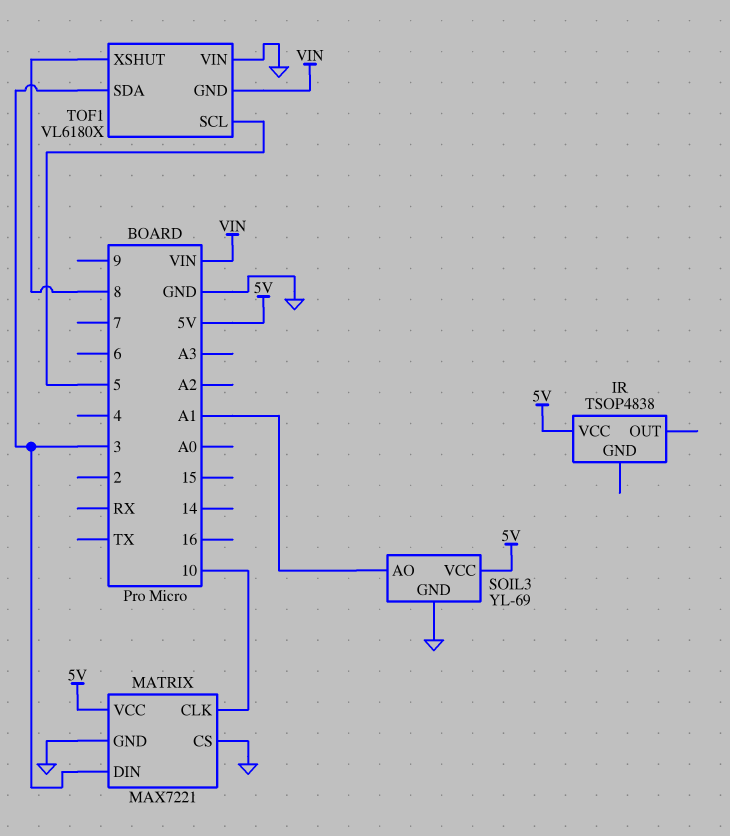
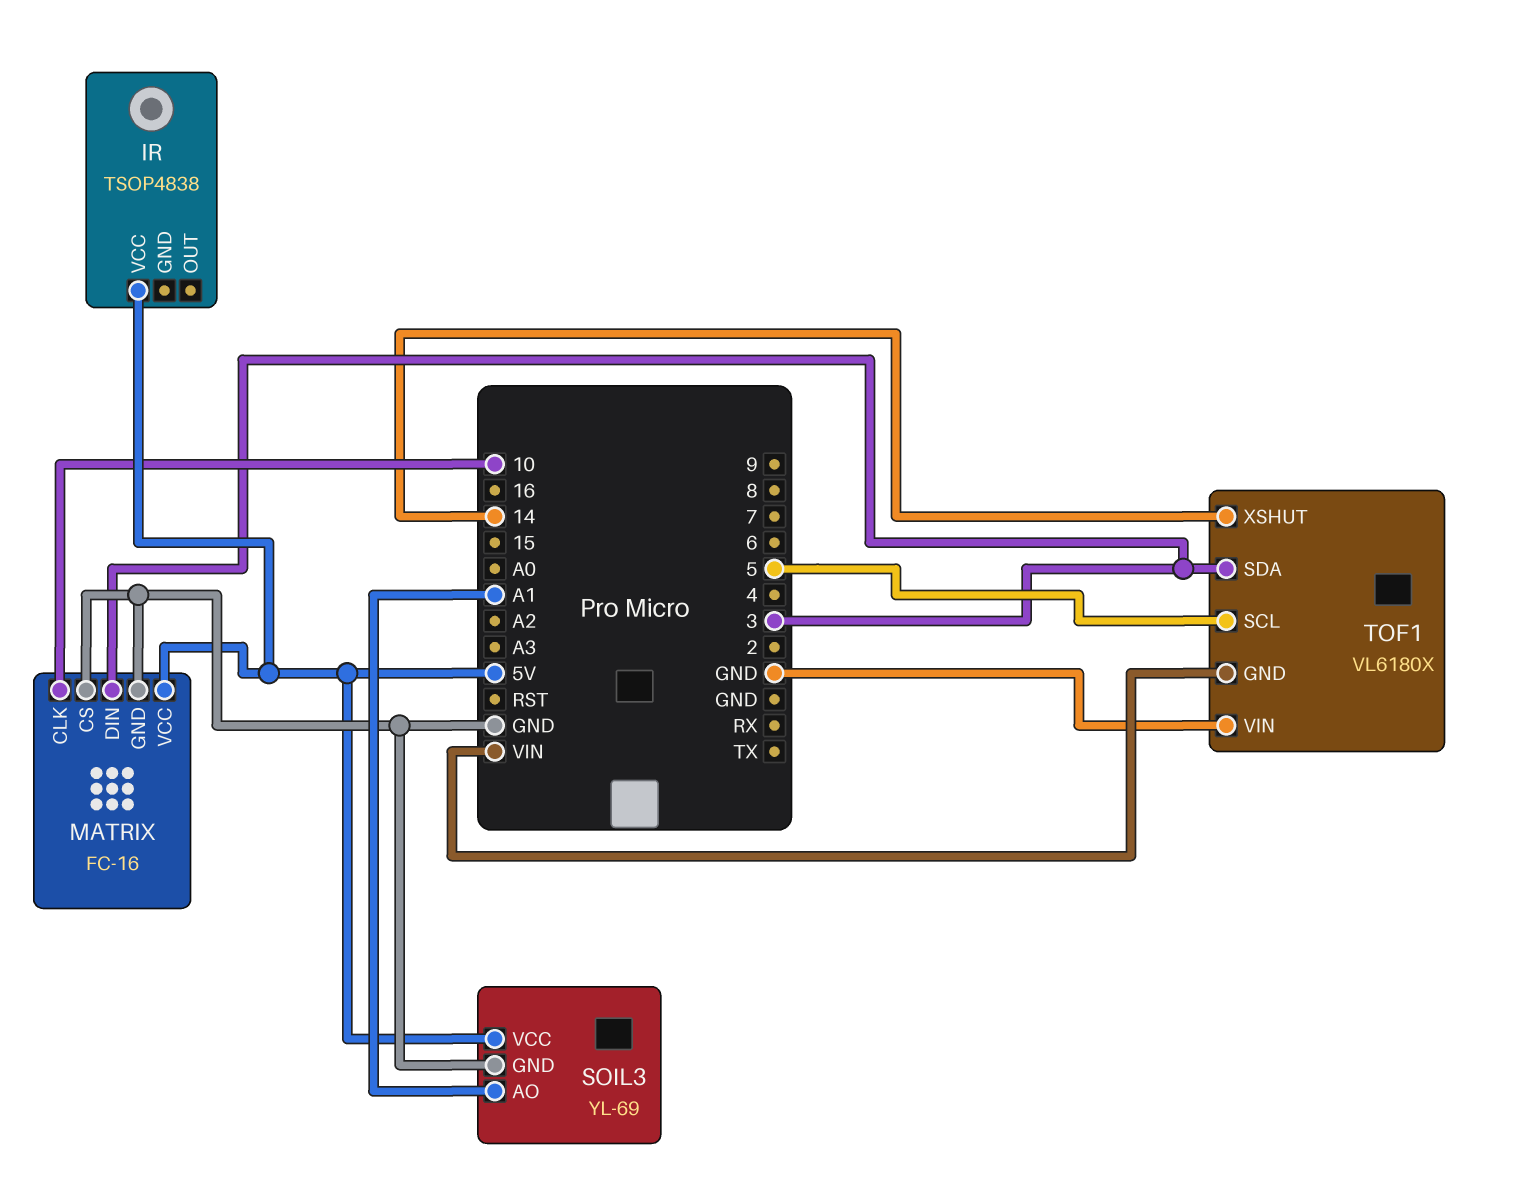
MATRIX: MAX7221 -> FC-16
TOF1 pin XSHUT: 8 -> 14

